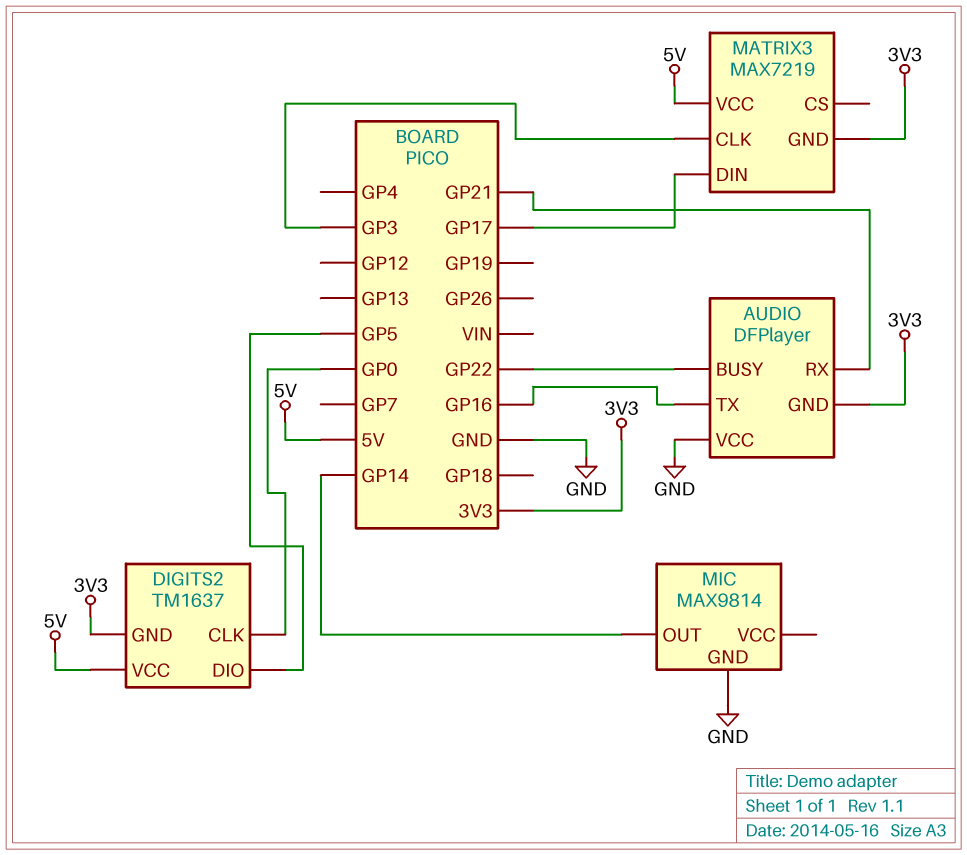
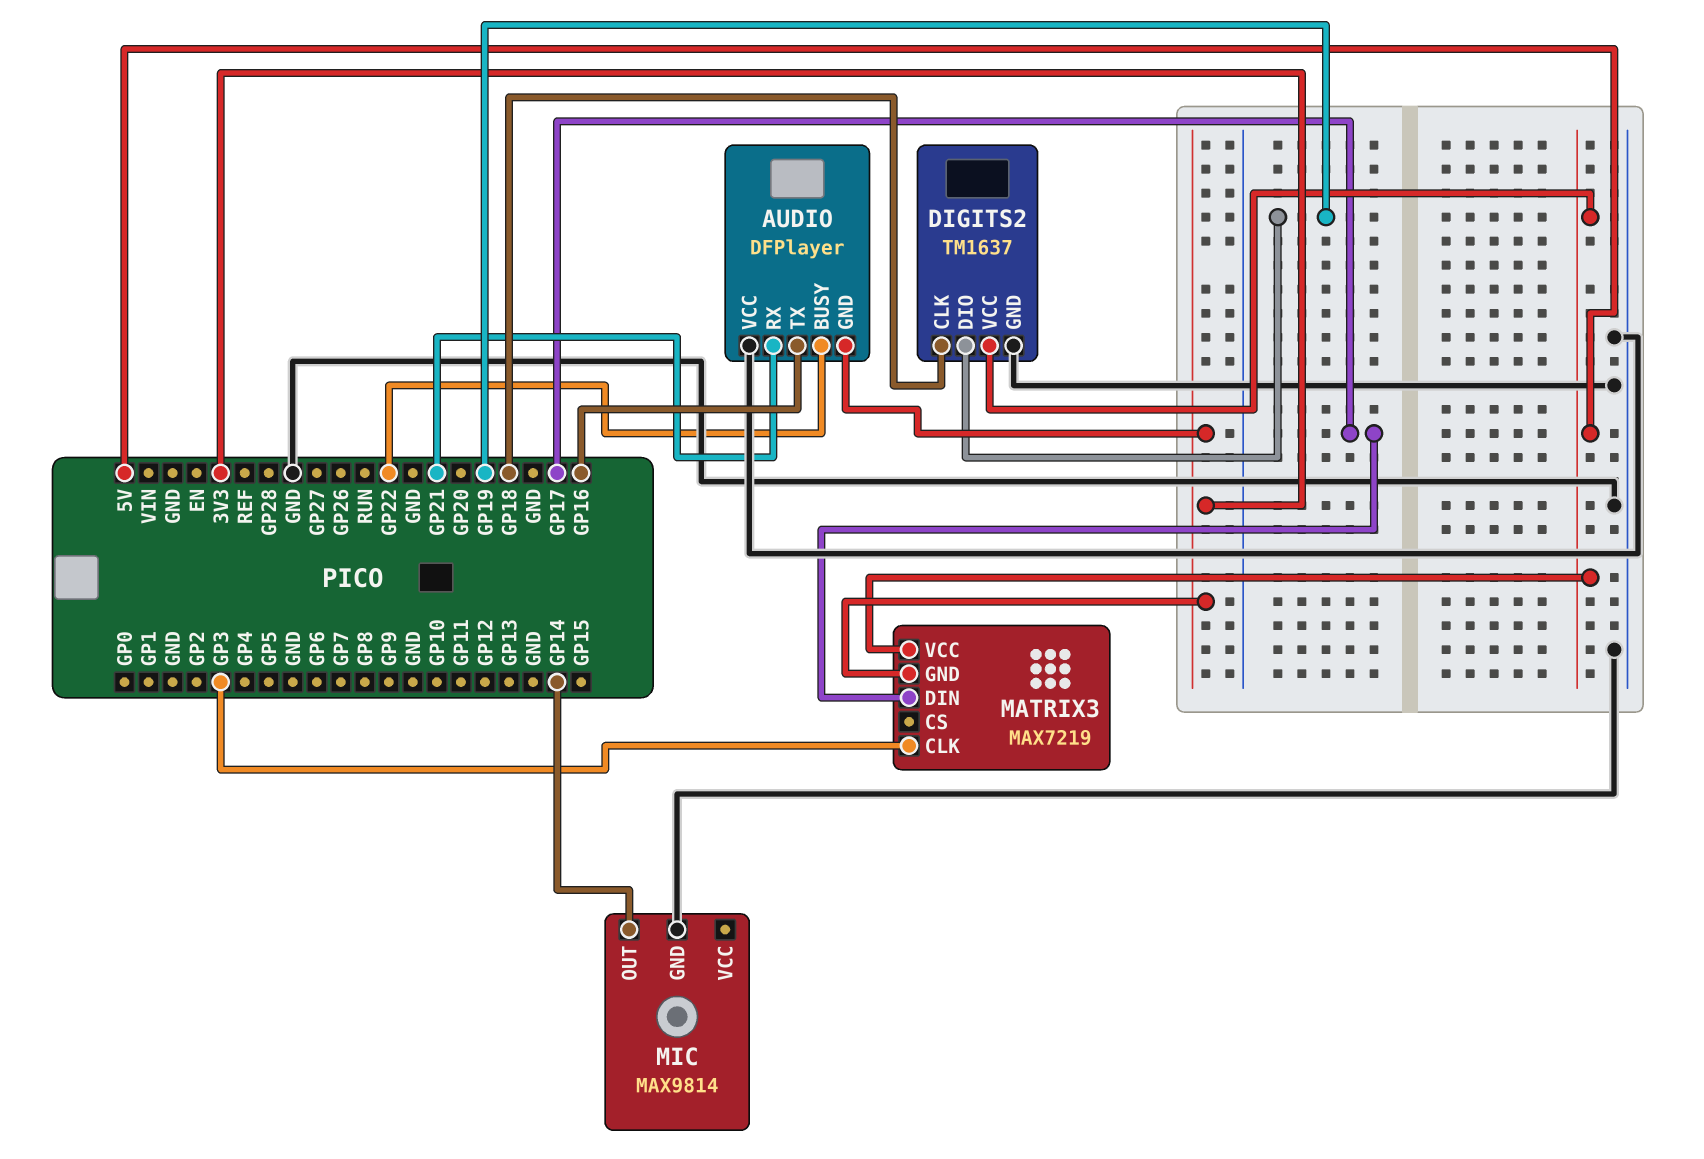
DIGITS2 pin CLK: GP0 -> GP18
DIGITS2 pin DIO: GP5 -> GP19
DIGITS2 pin GND: 3V3 -> GND

